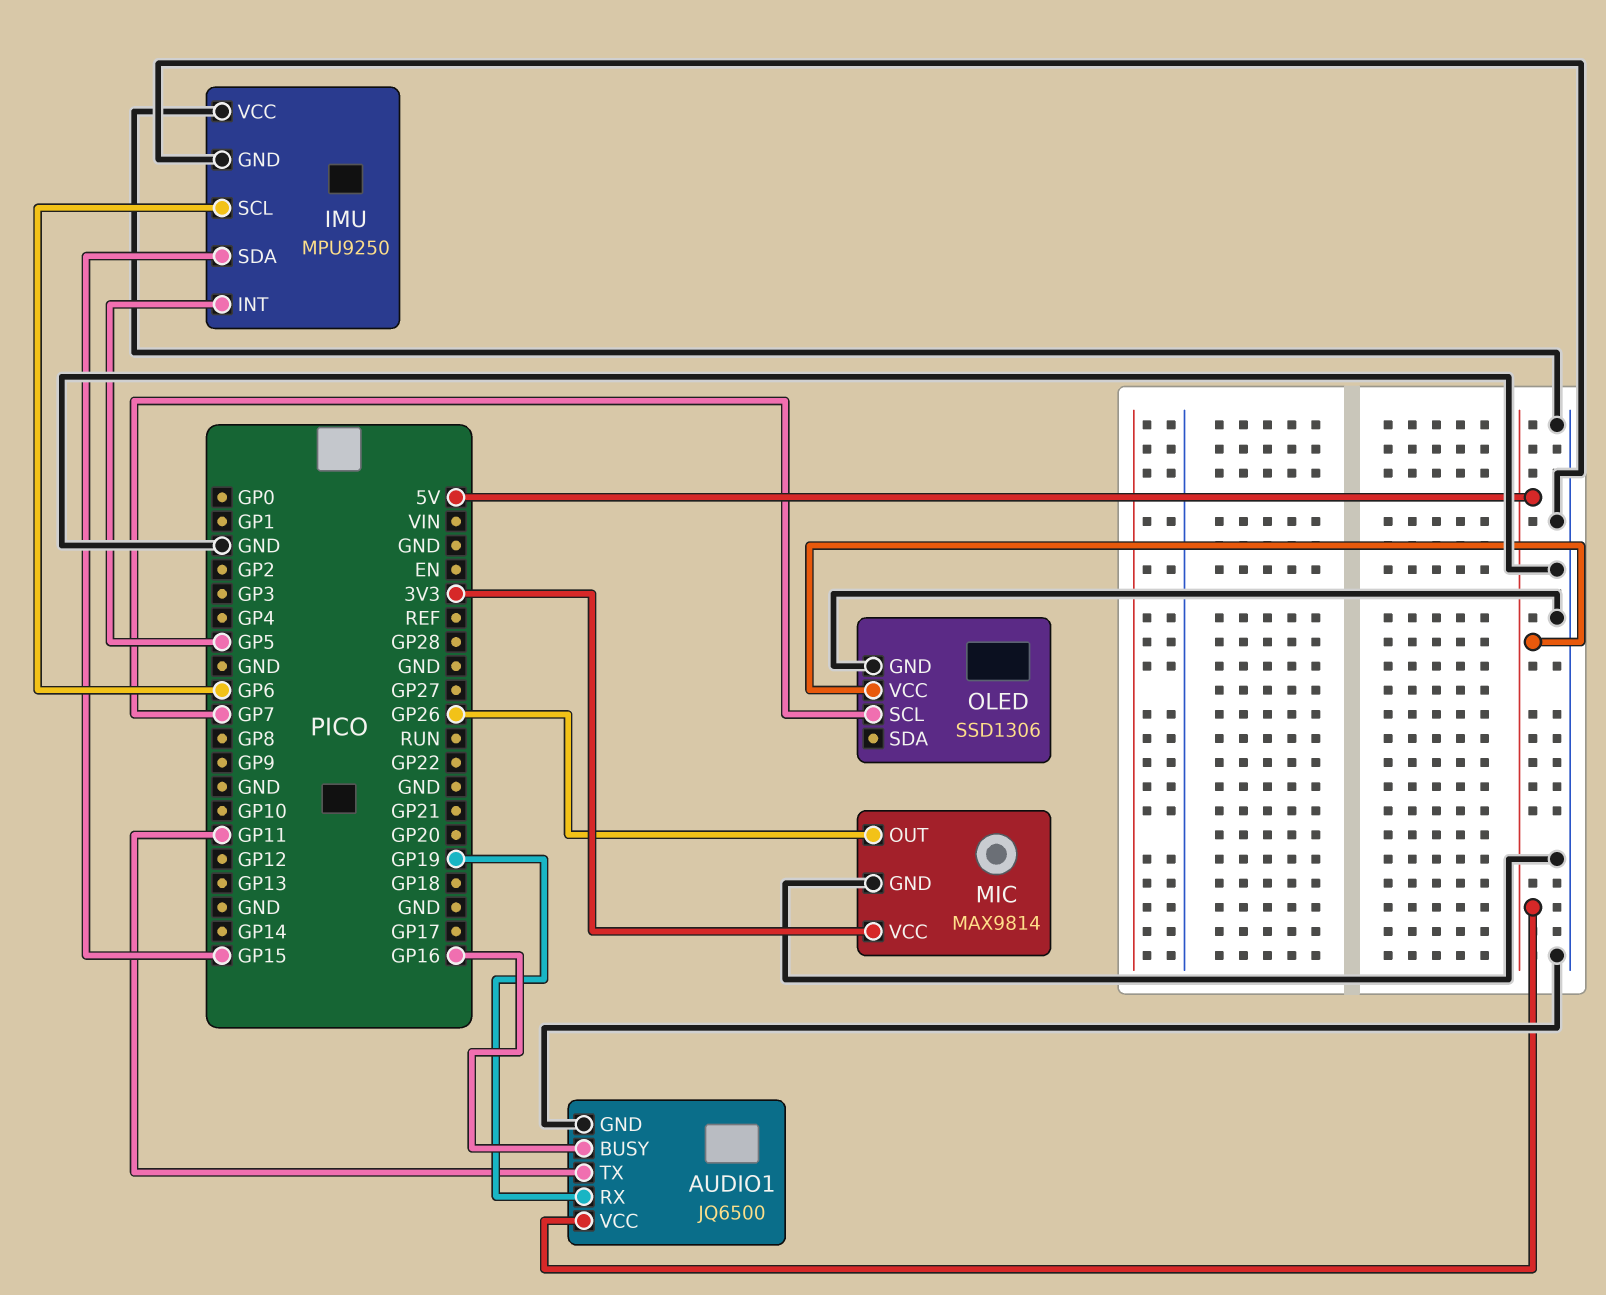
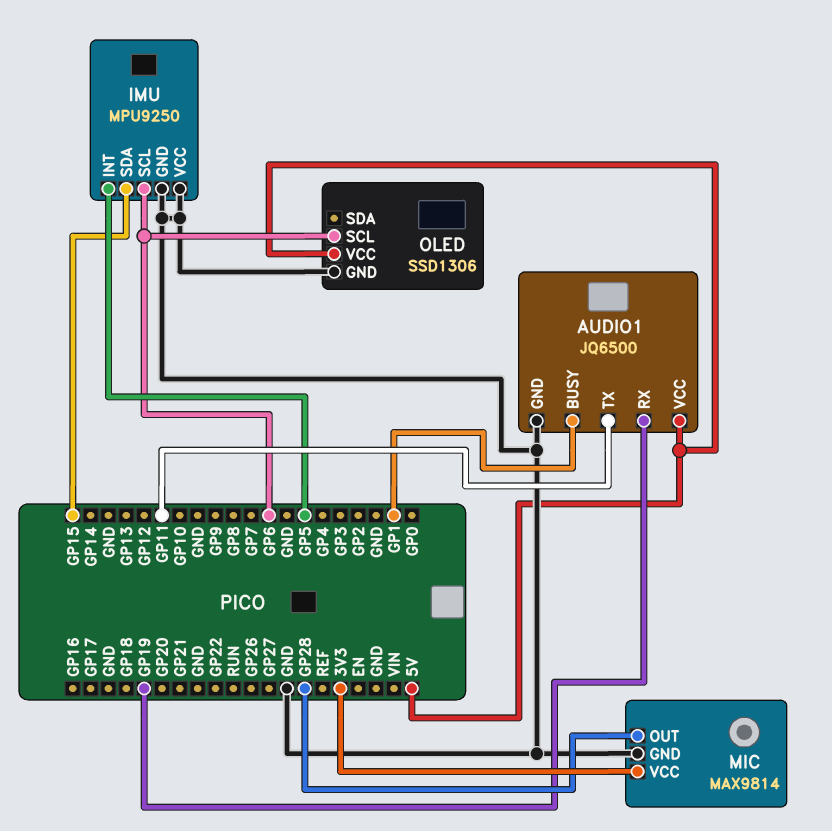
AUDIO1 pin BUSY: GP16 -> GP1
MIC pin OUT: GP26 -> GP28
OLED pin SCL: GP7 -> GP6

